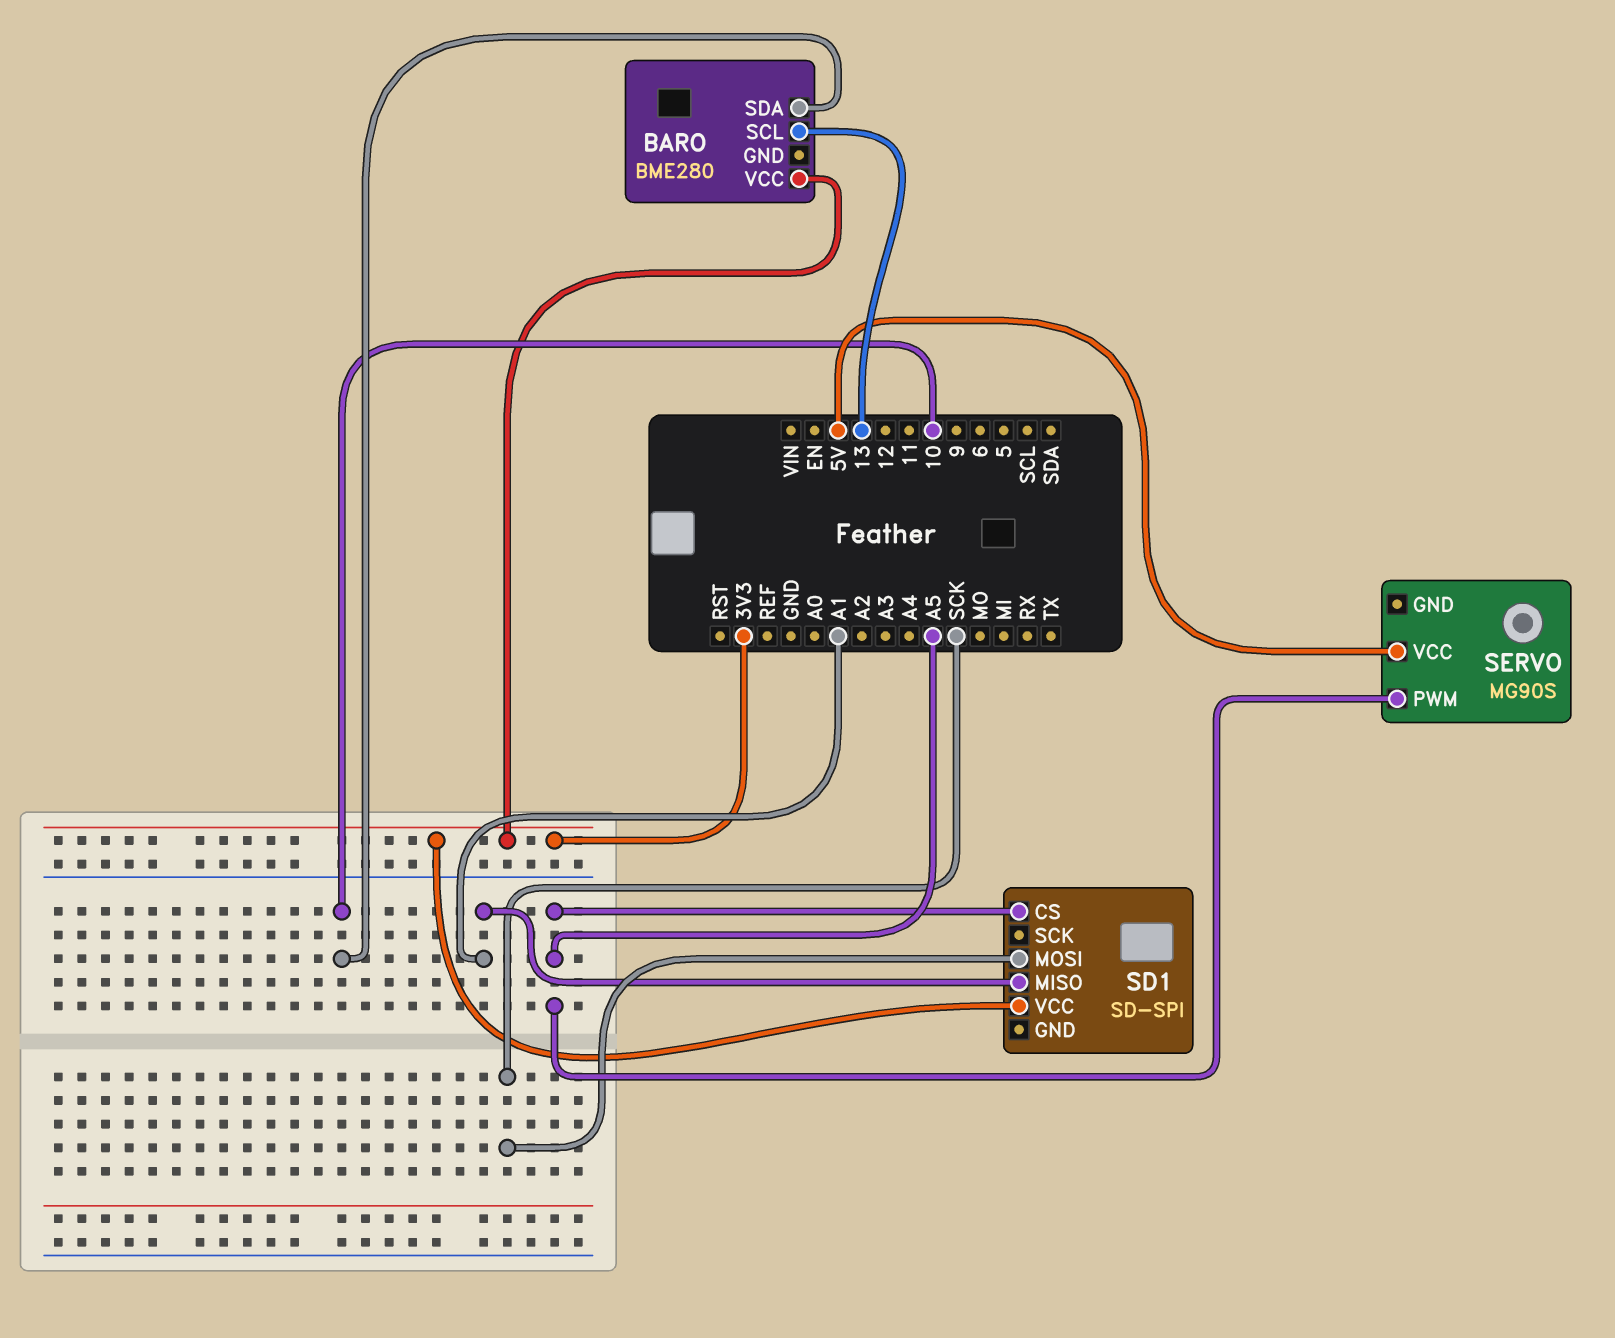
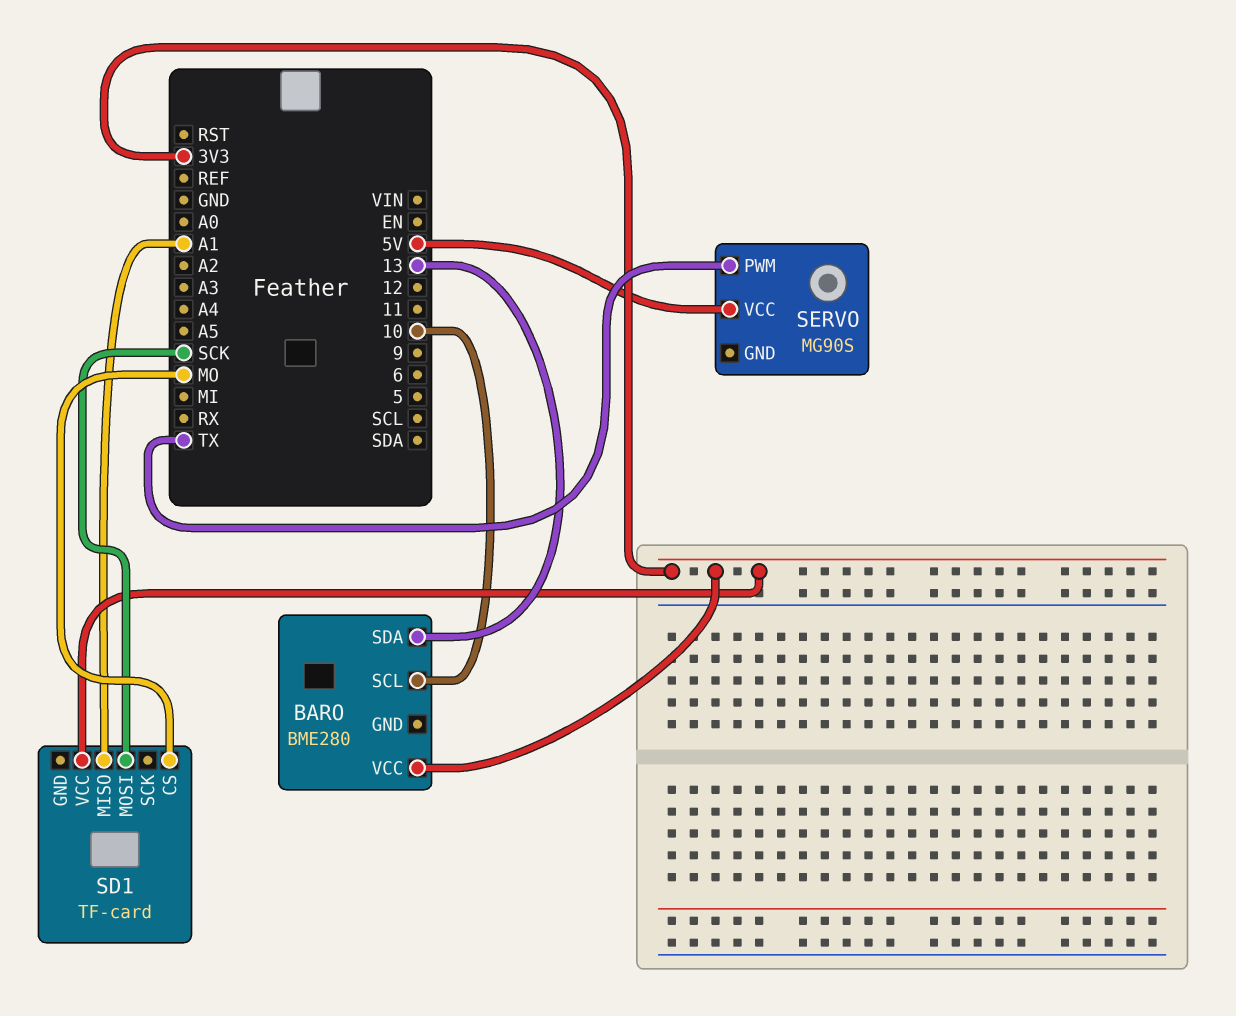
BARO pin SCL: 13 -> 10
BARO pin SDA: 10 -> 13
SD1: SD-SPI -> TF-card
SD1 pin CS: A5 -> MO
SERVO pin PWM: A5 -> TX

